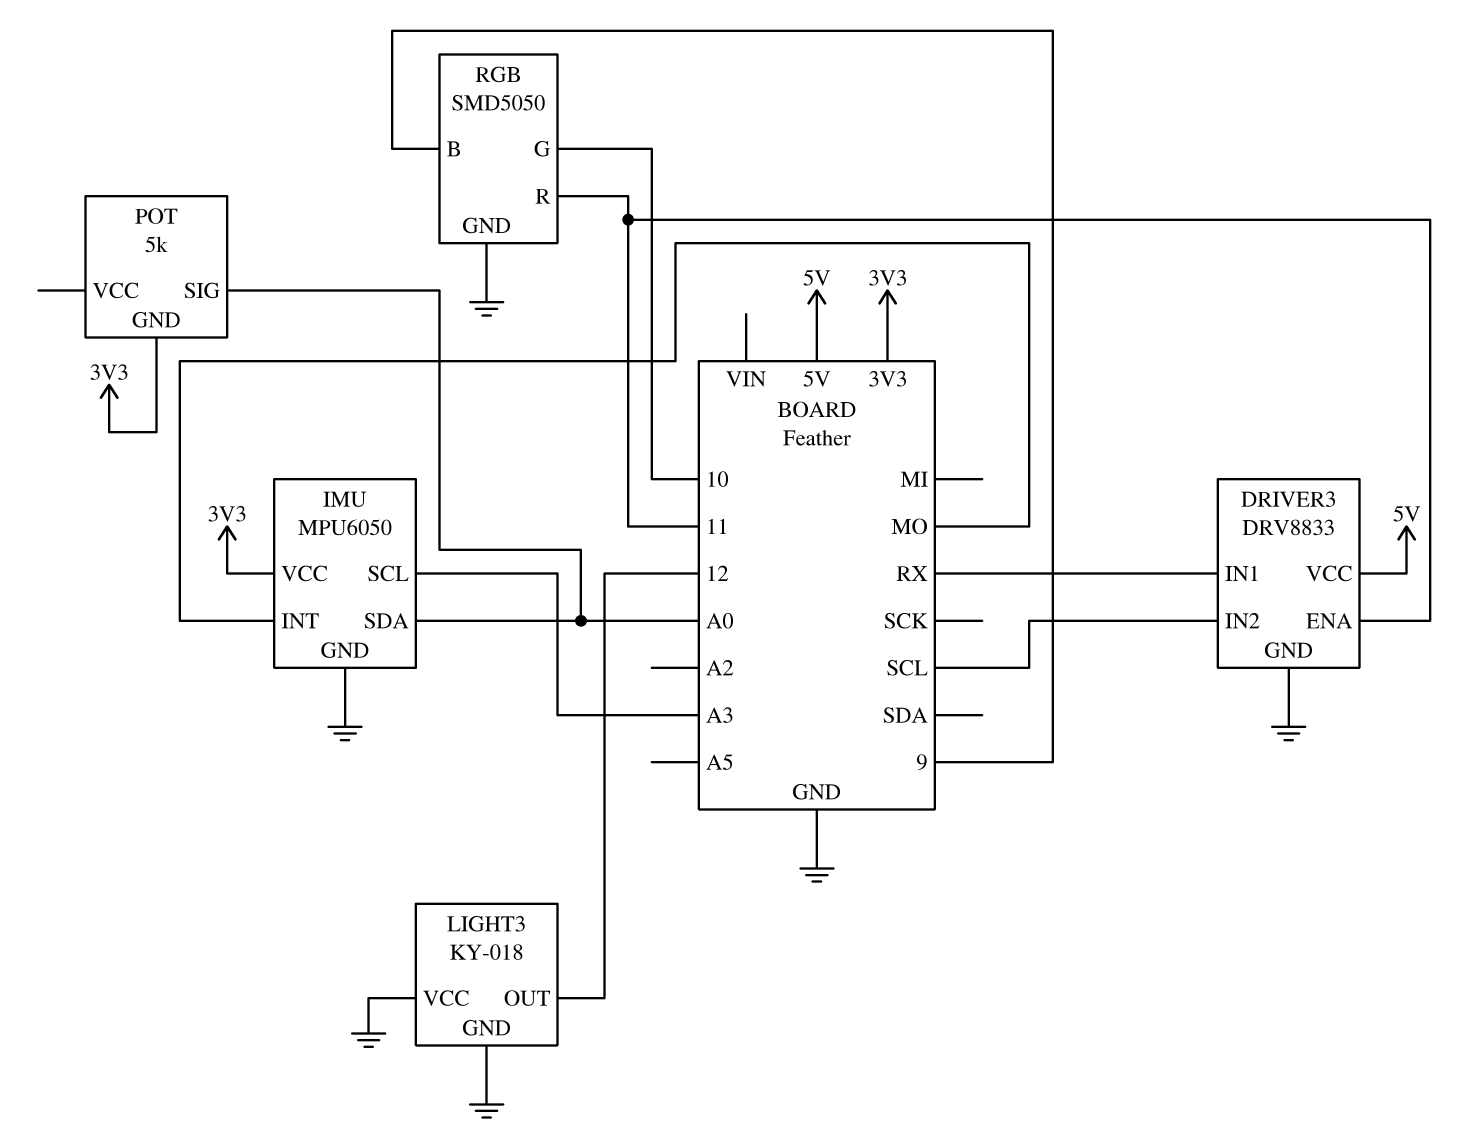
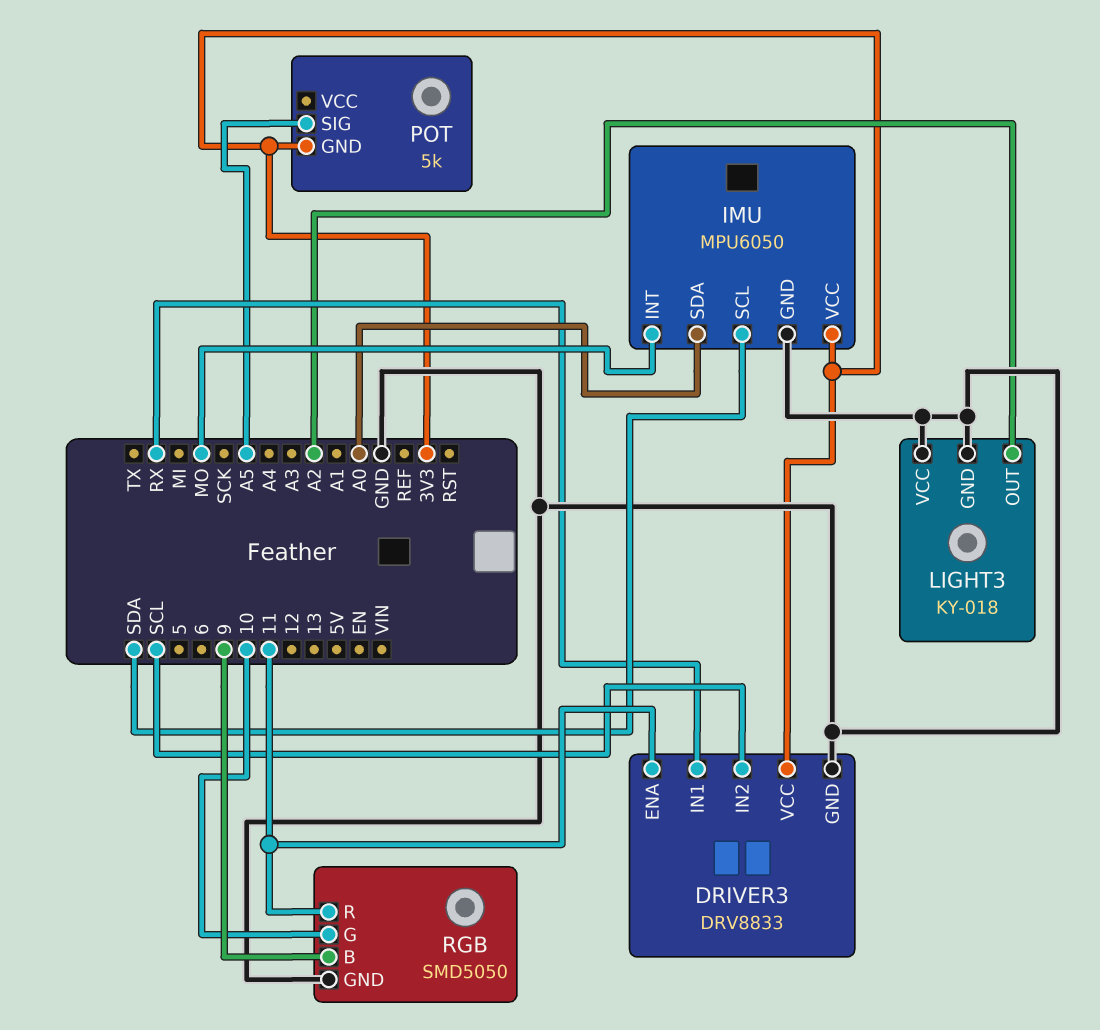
DRIVER3 pin VCC: 5V -> 3V3
IMU pin SCL: A3 -> SDA
LIGHT3 pin OUT: 12 -> A2
POT pin SIG: A0 -> A5

